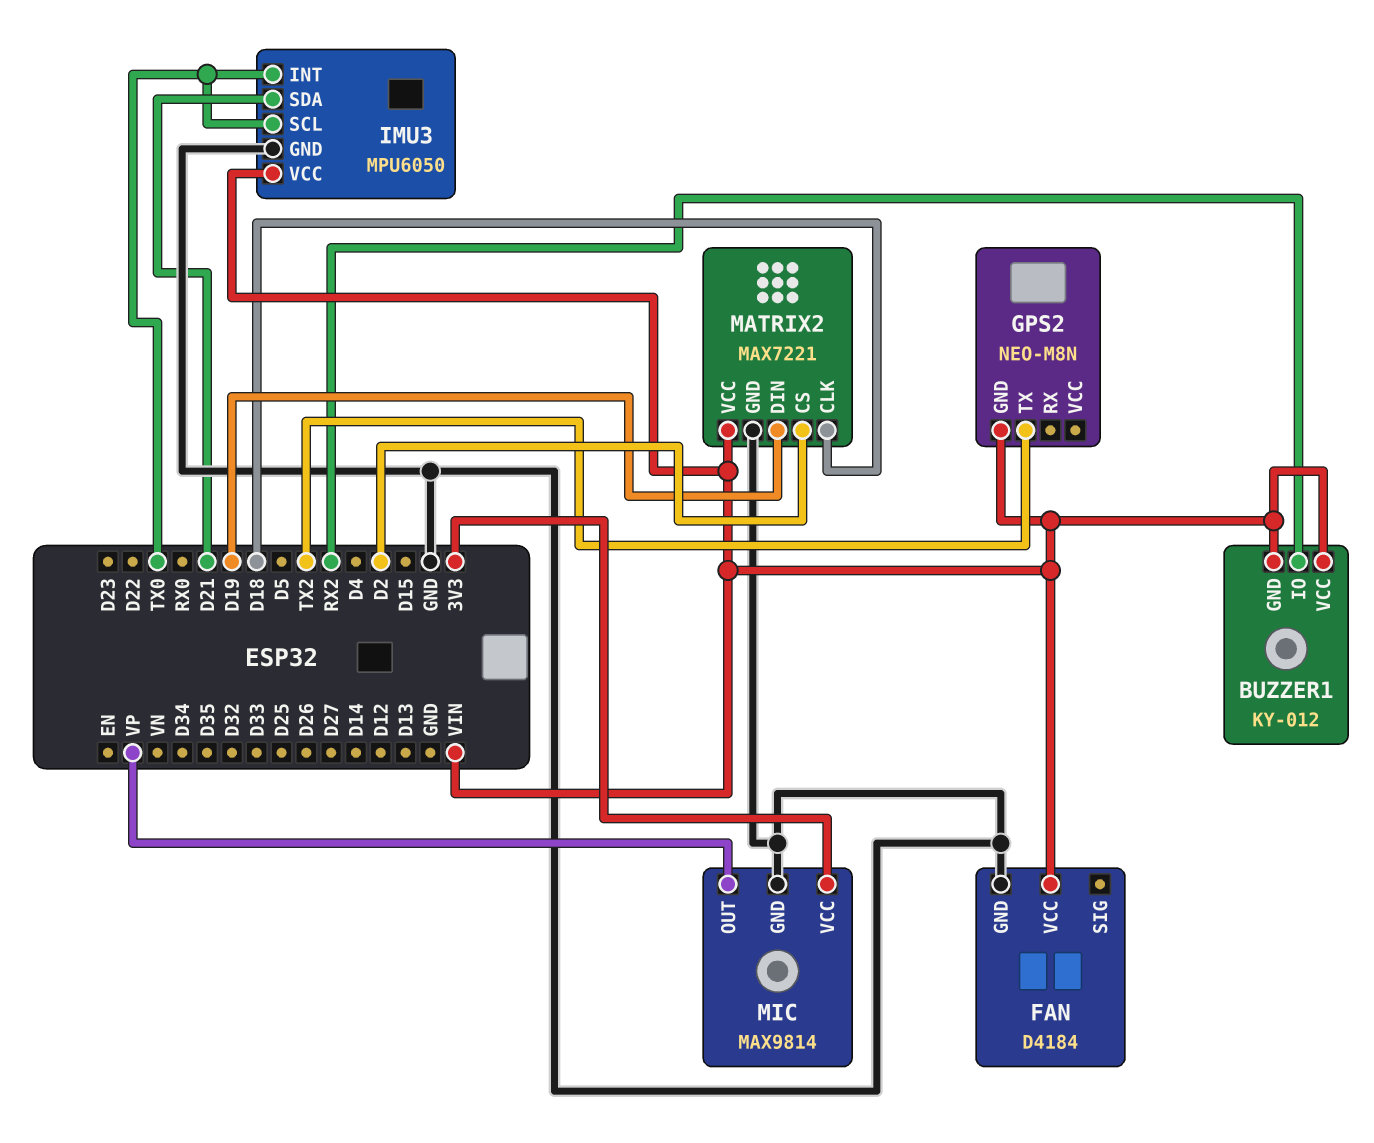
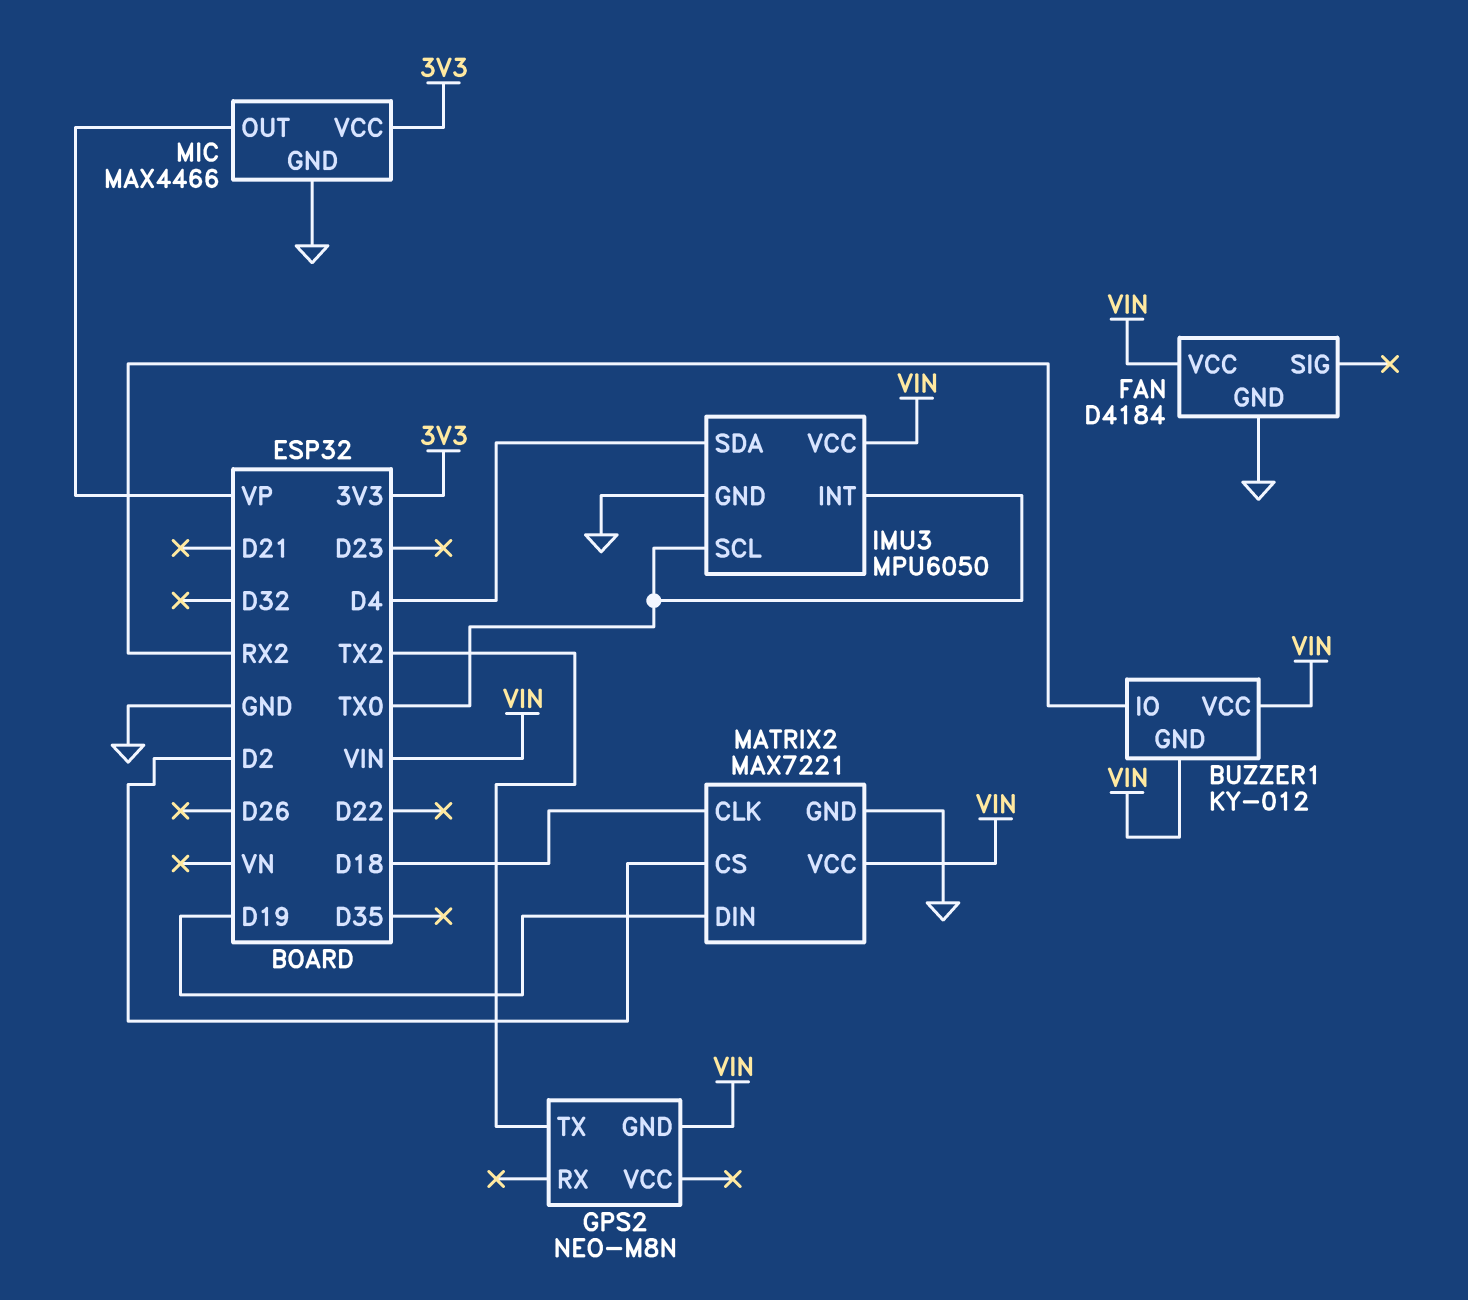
IMU3 pin SDA: D21 -> D4
MIC: MAX9814 -> MAX4466

